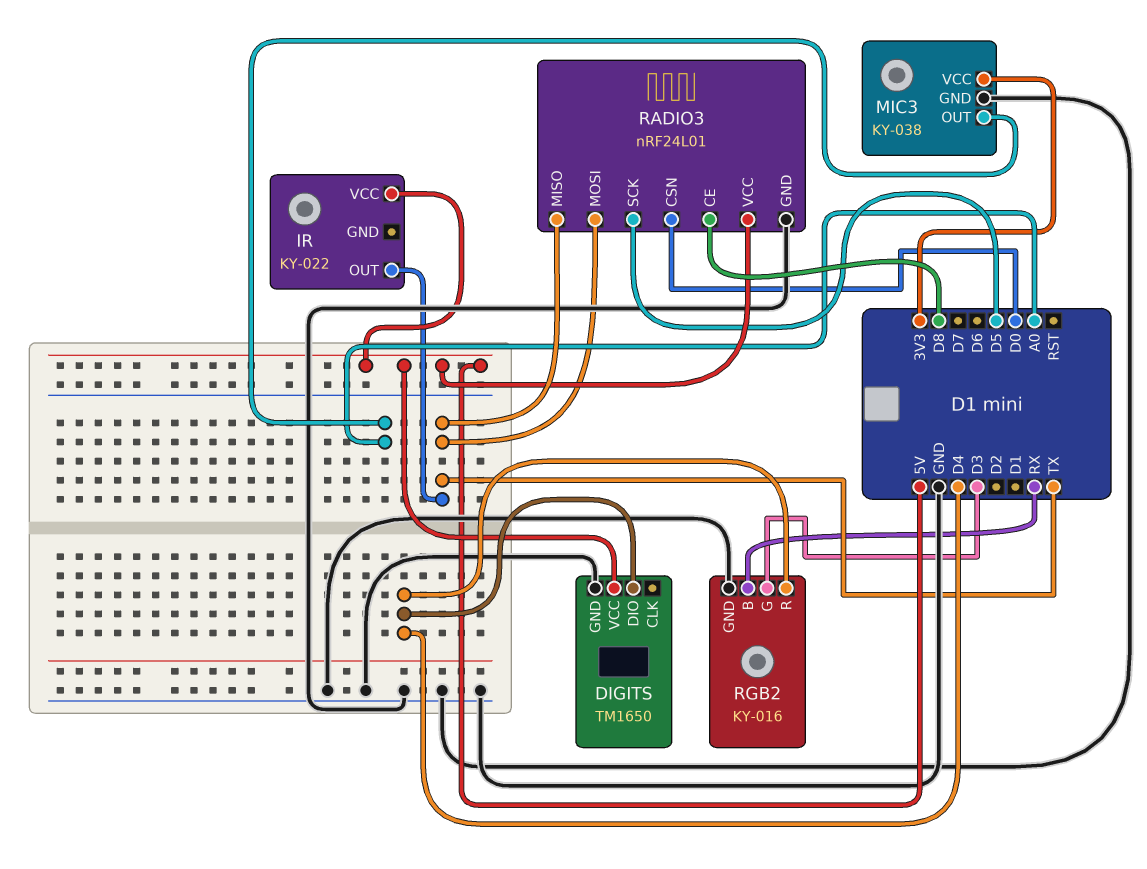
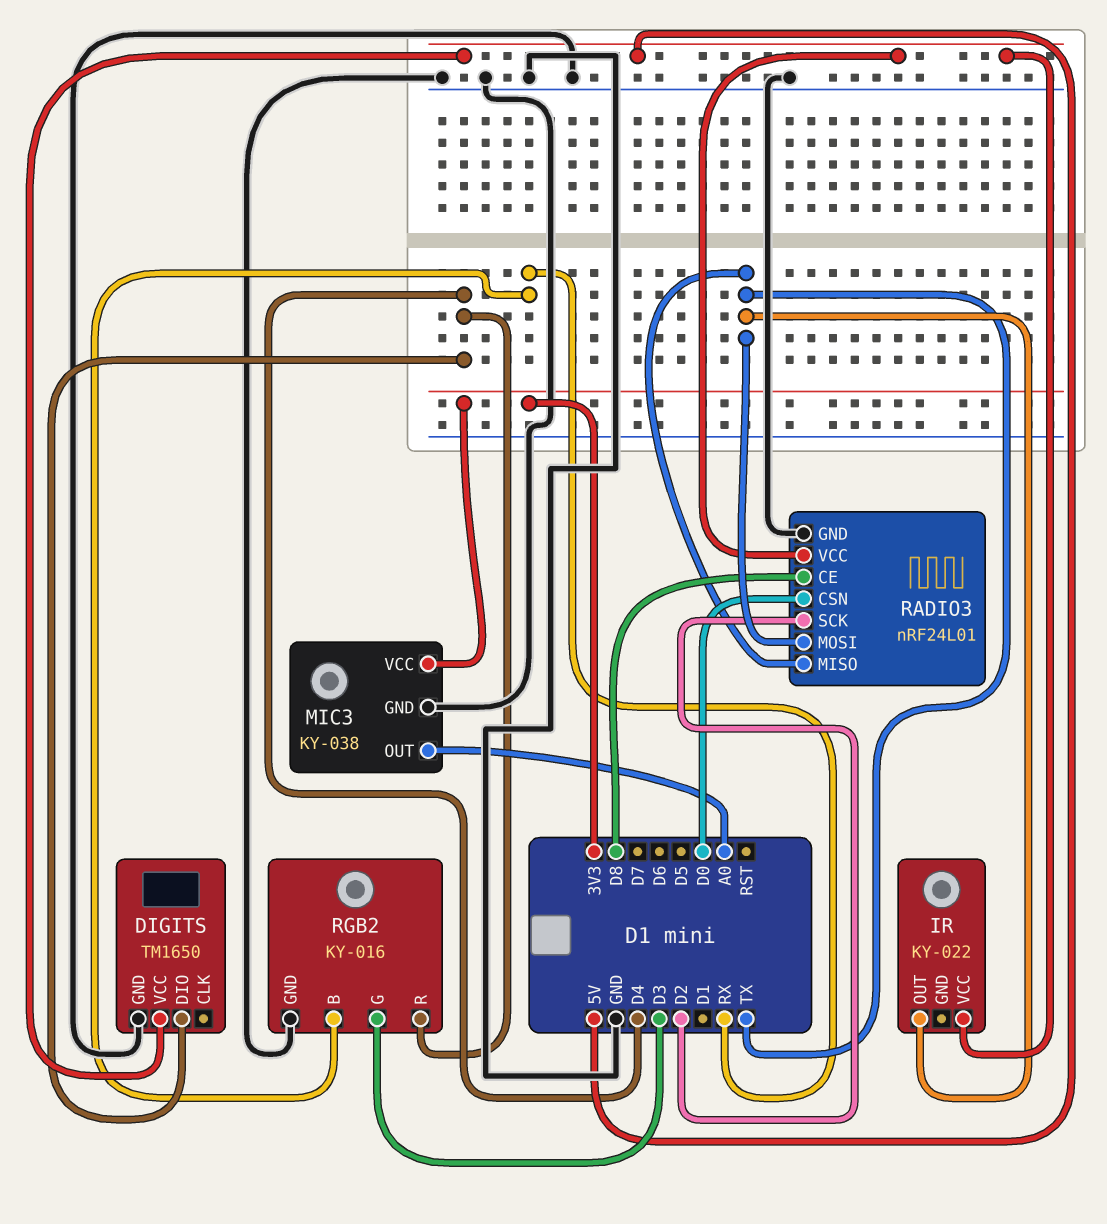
RADIO3 pin SCK: D5 -> D2

